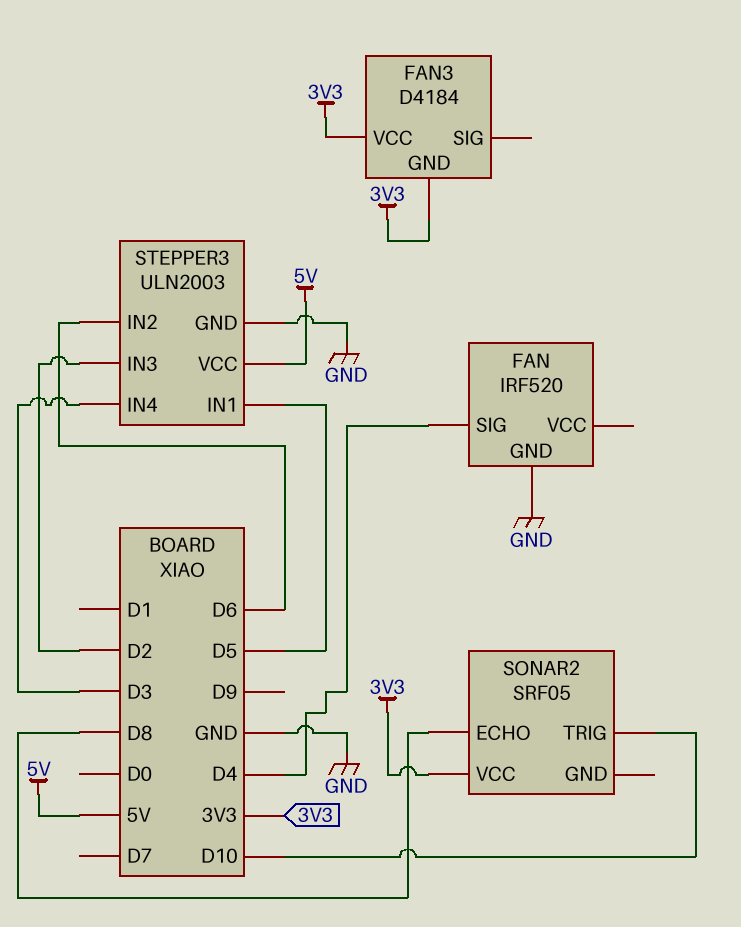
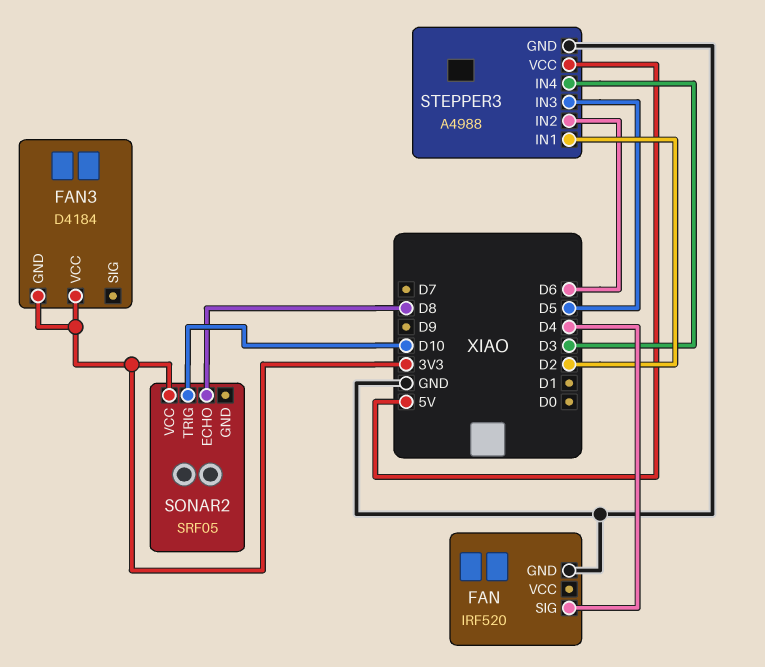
STEPPER3: ULN2003 -> A4988
STEPPER3 pin IN1: D5 -> D2
STEPPER3 pin IN3: D2 -> D5

